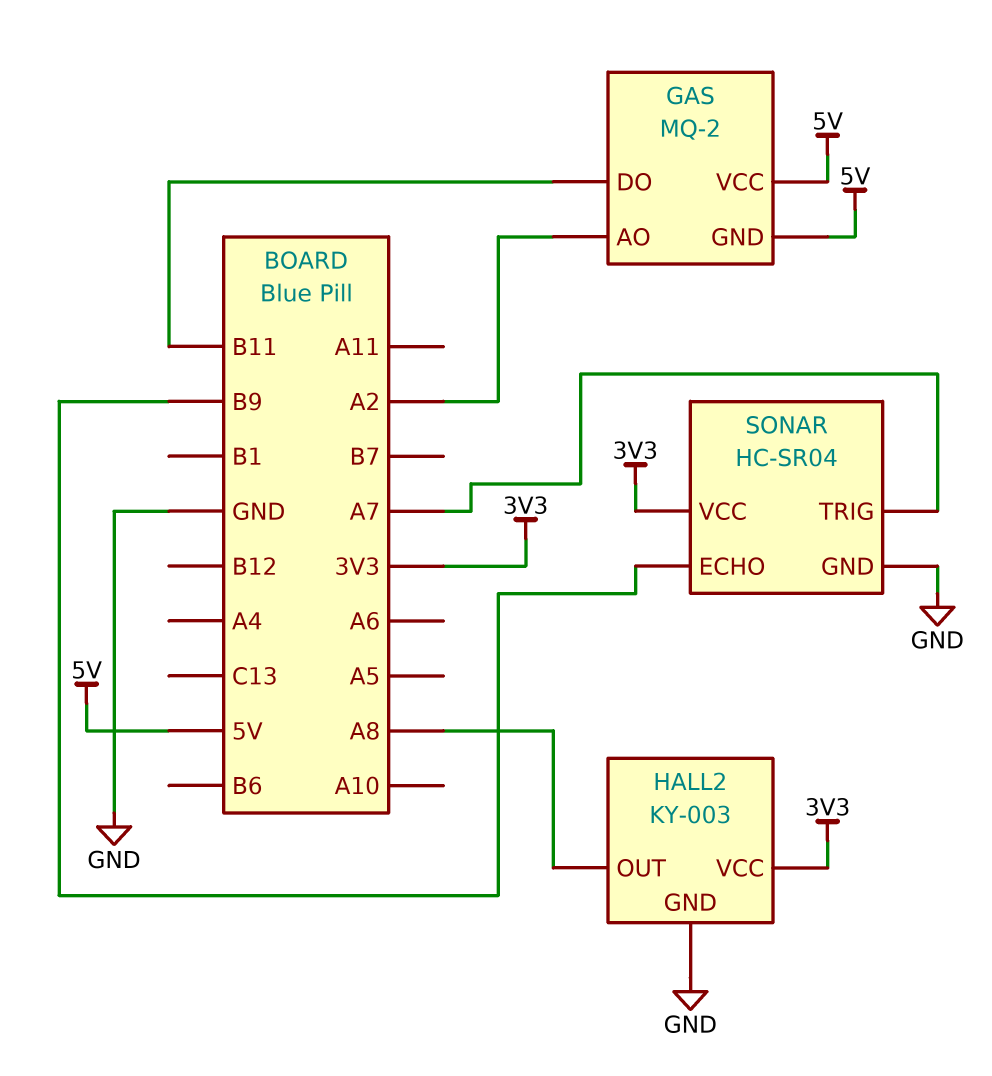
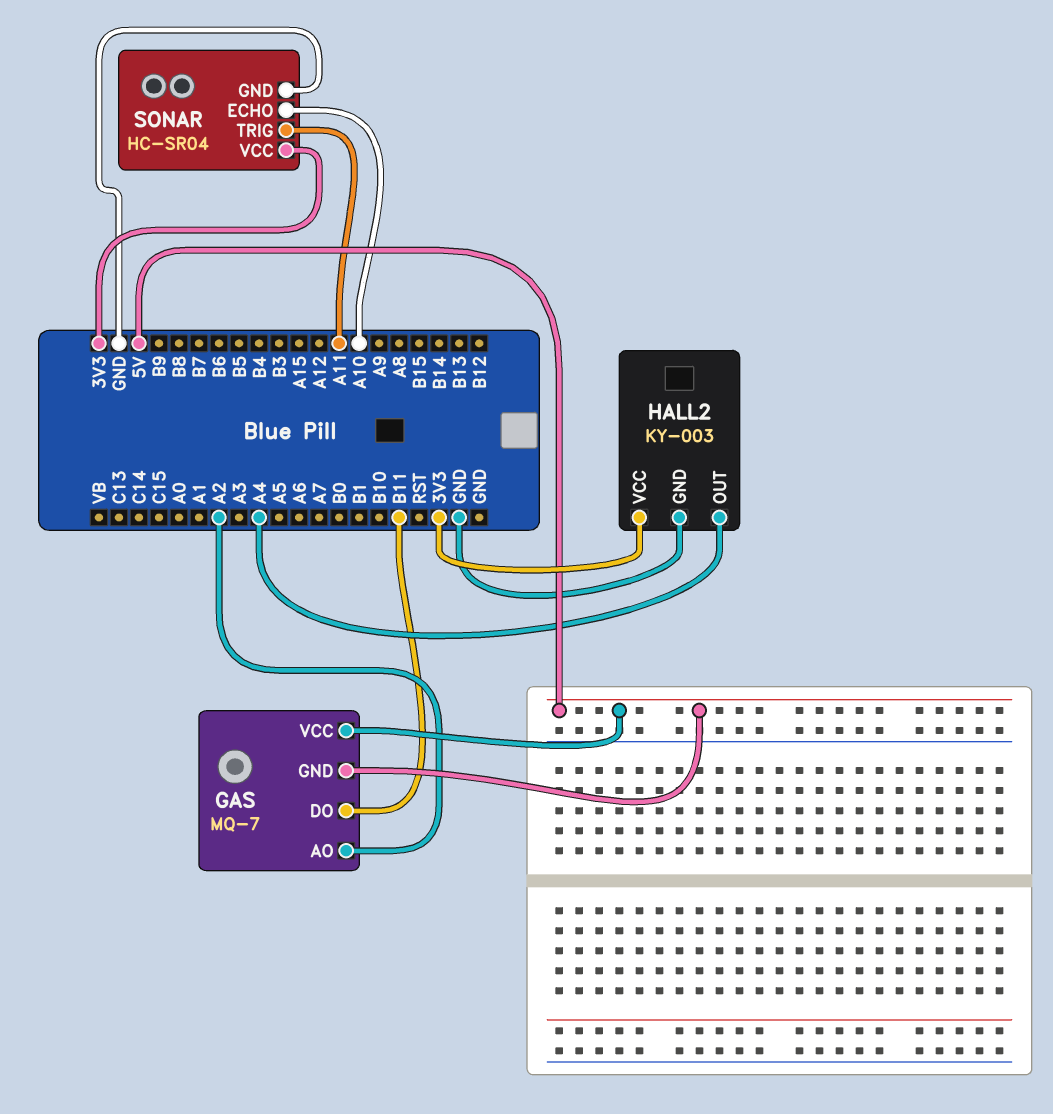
GAS: MQ-2 -> MQ-7
HALL2 pin OUT: A8 -> A4
SONAR pin ECHO: B9 -> A10
SONAR pin TRIG: A7 -> A11

